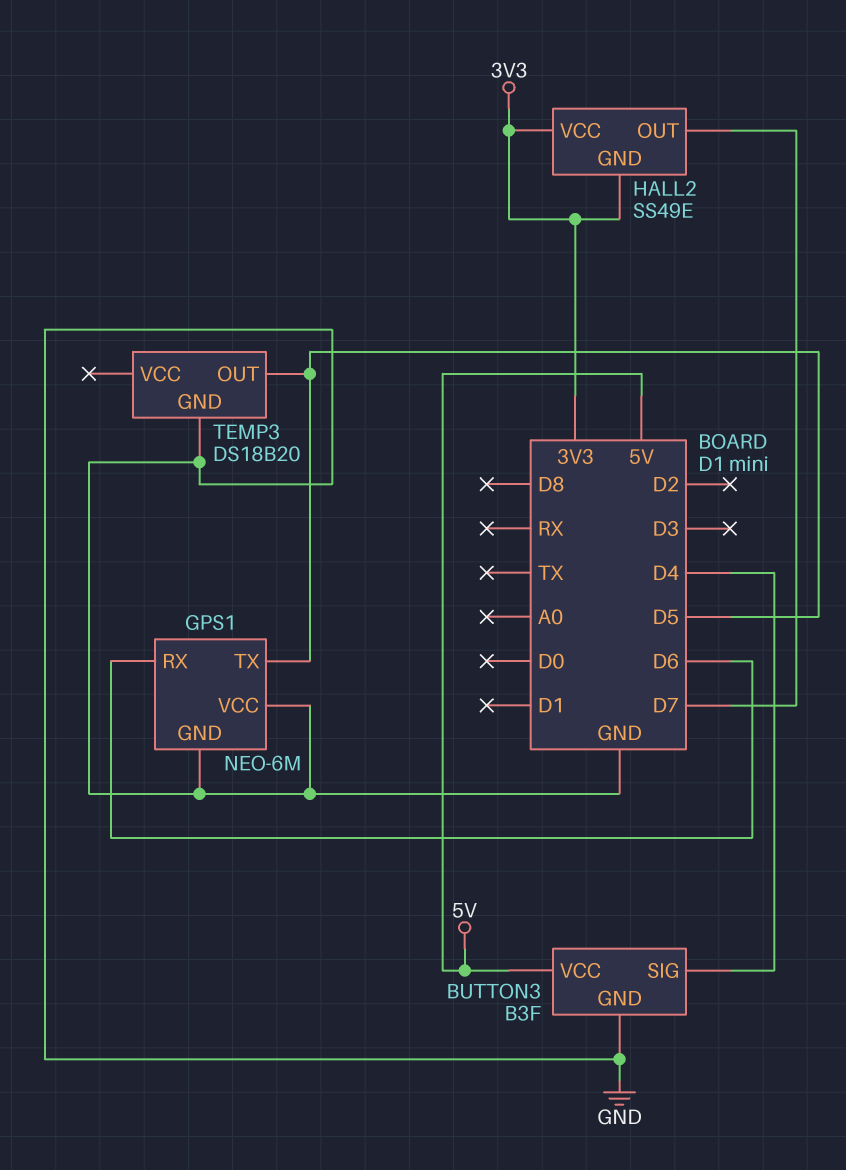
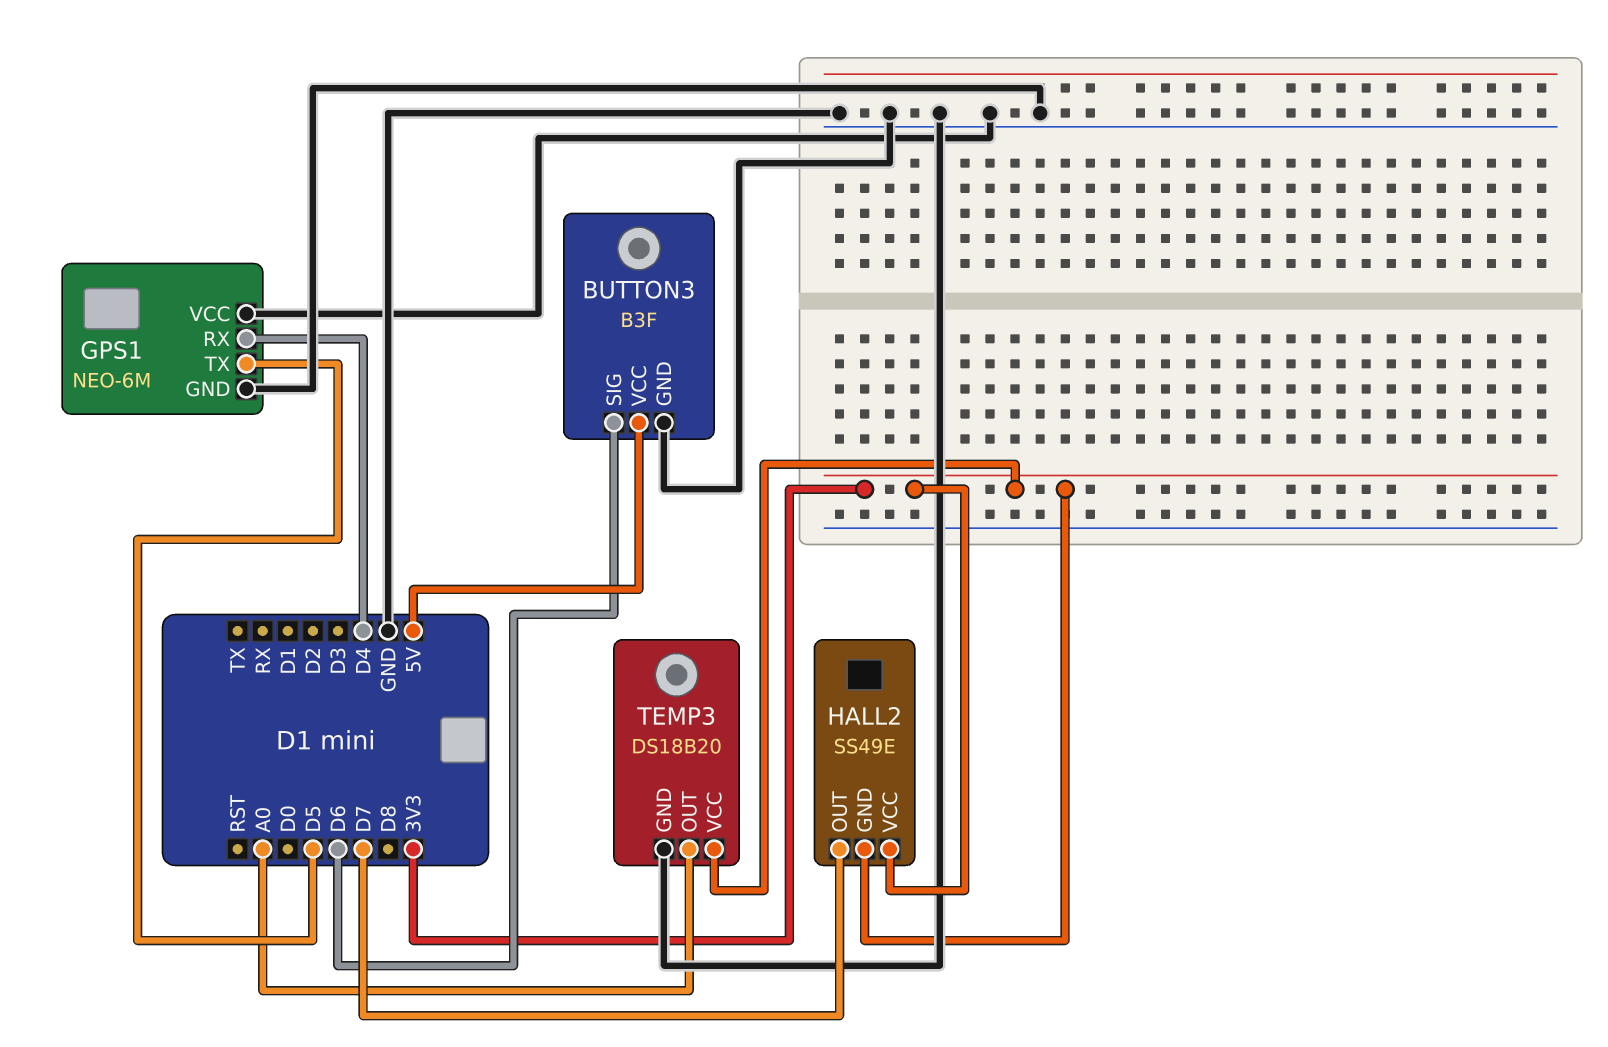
BUTTON3 pin SIG: D4 -> D6
GPS1 pin RX: D6 -> D4
TEMP3 pin OUT: D5 -> A0
TEMP3 pin VCC: none -> 3V3

